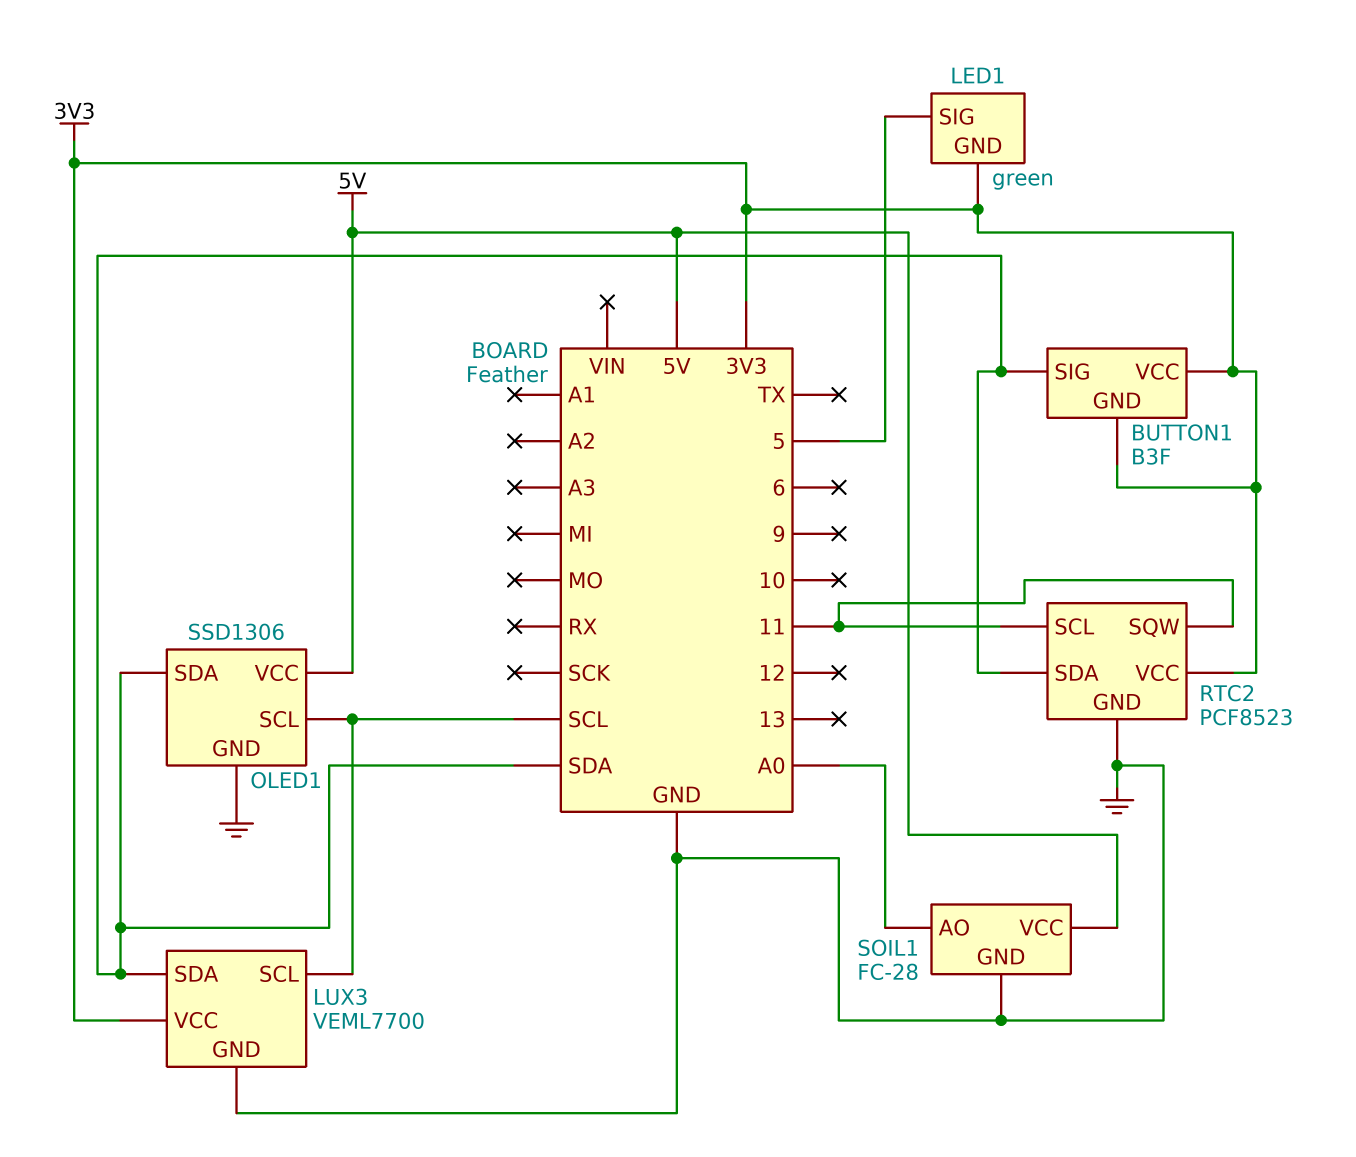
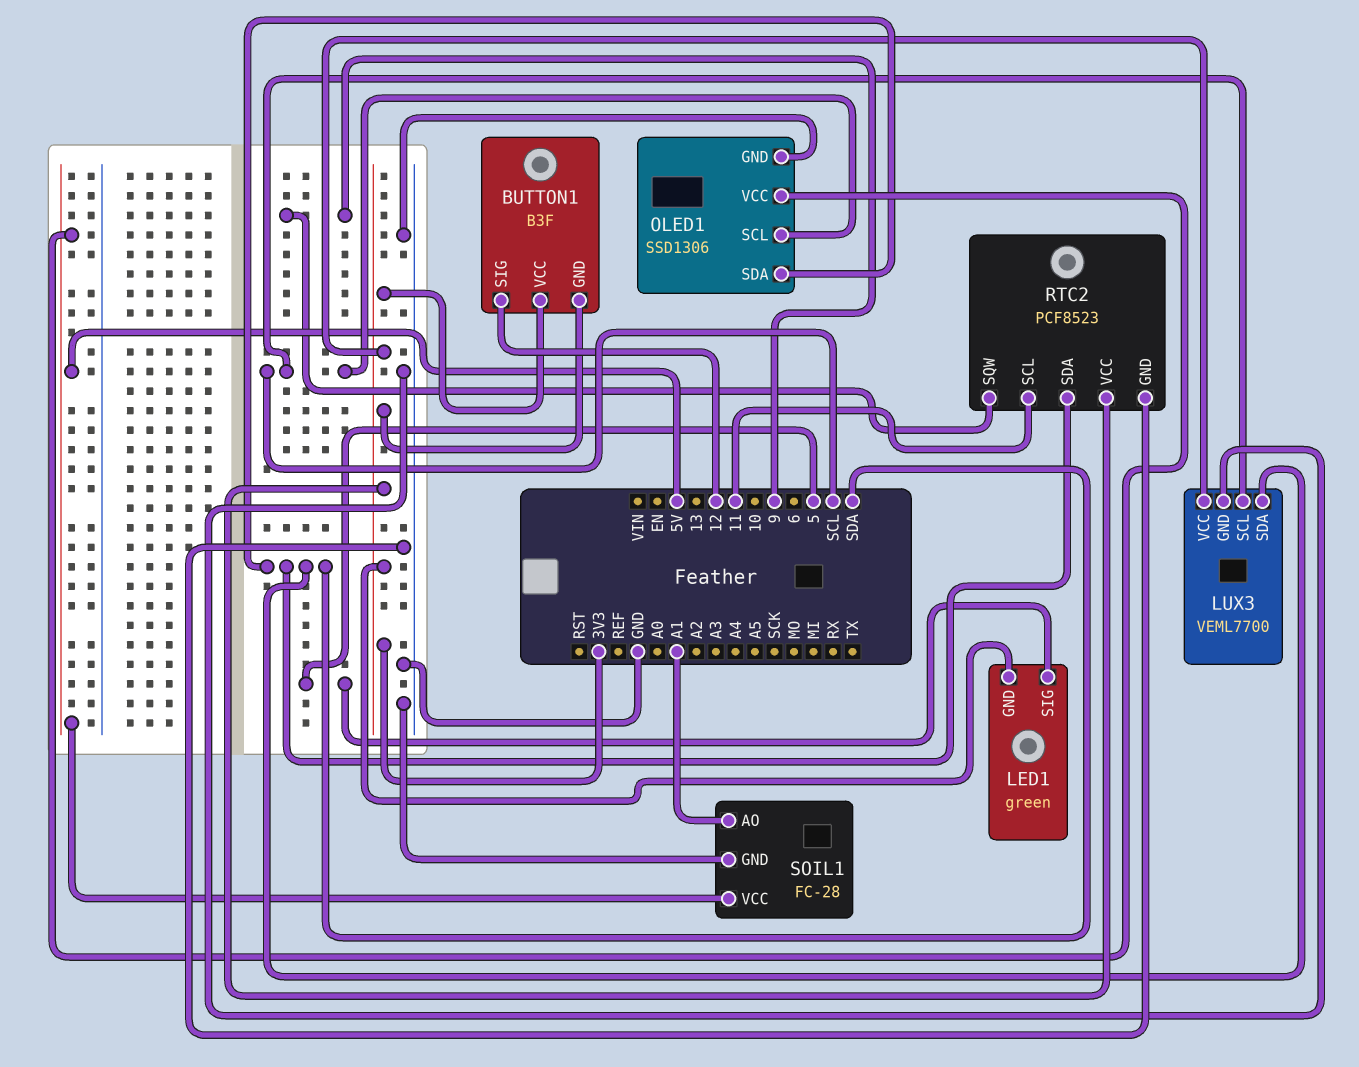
BUTTON1 pin SIG: SDA -> 12
RTC2 pin SQW: 11 -> 9
SOIL1 pin AO: A0 -> A1

